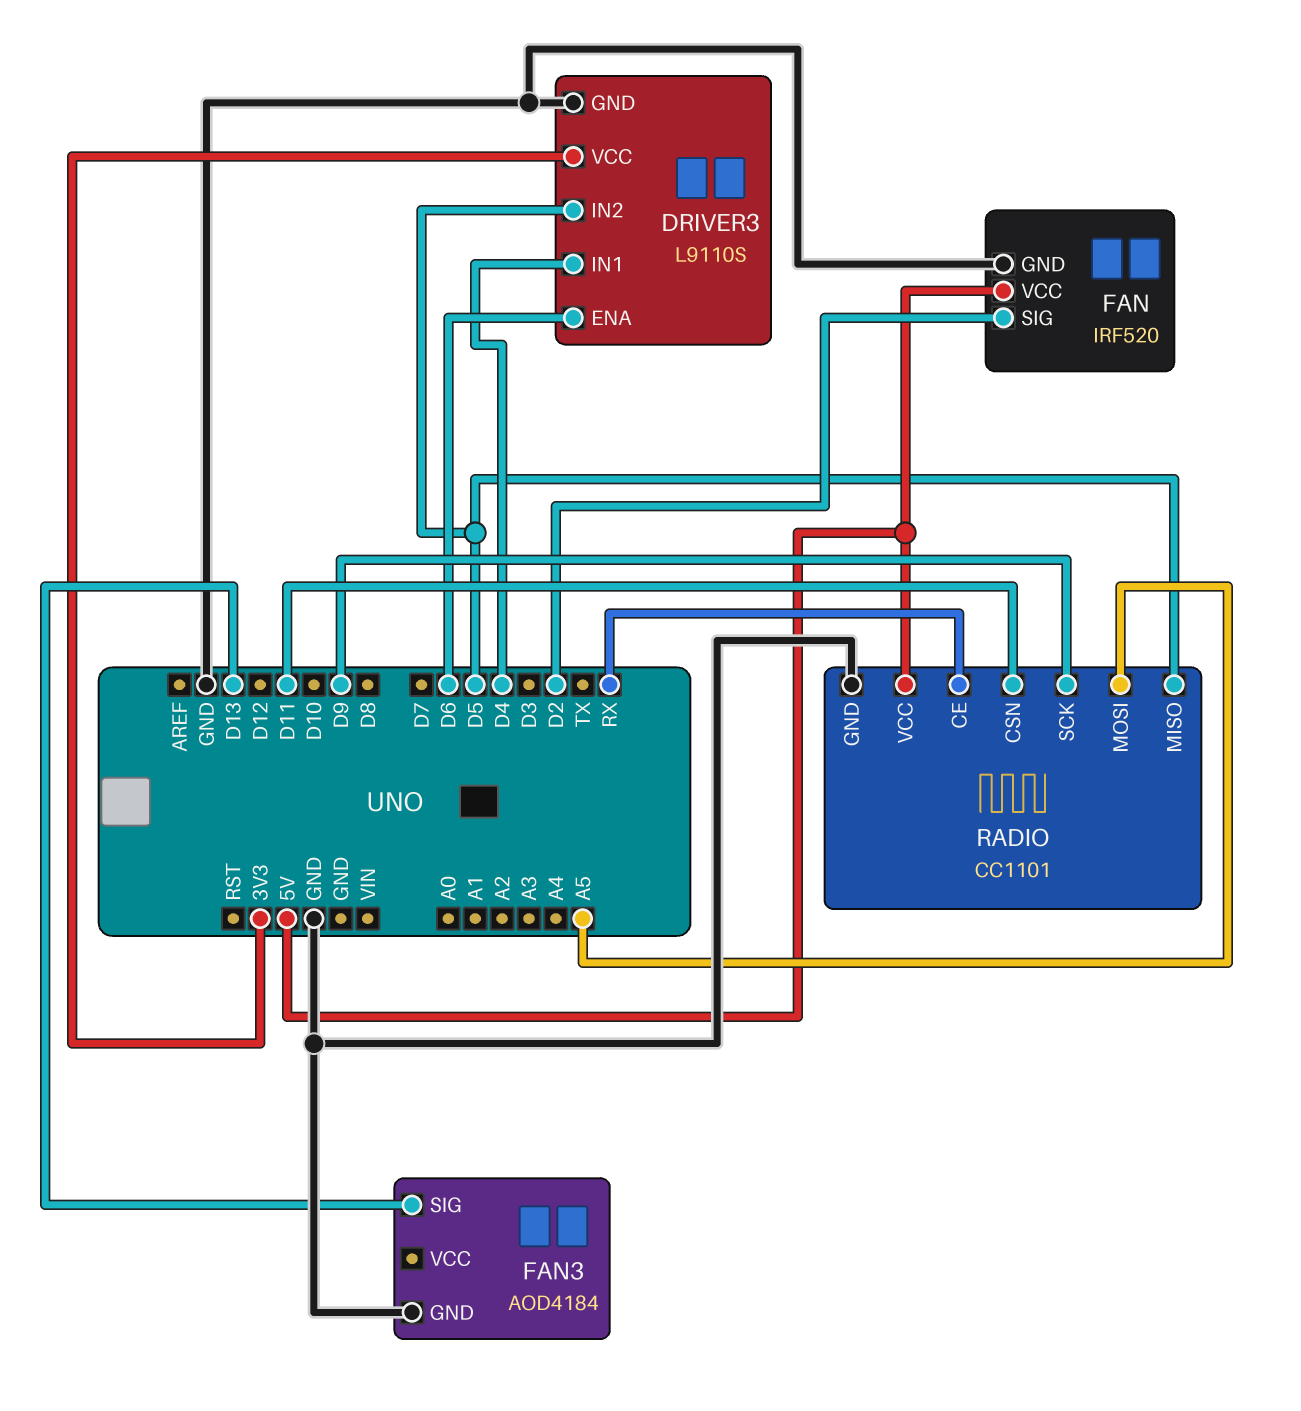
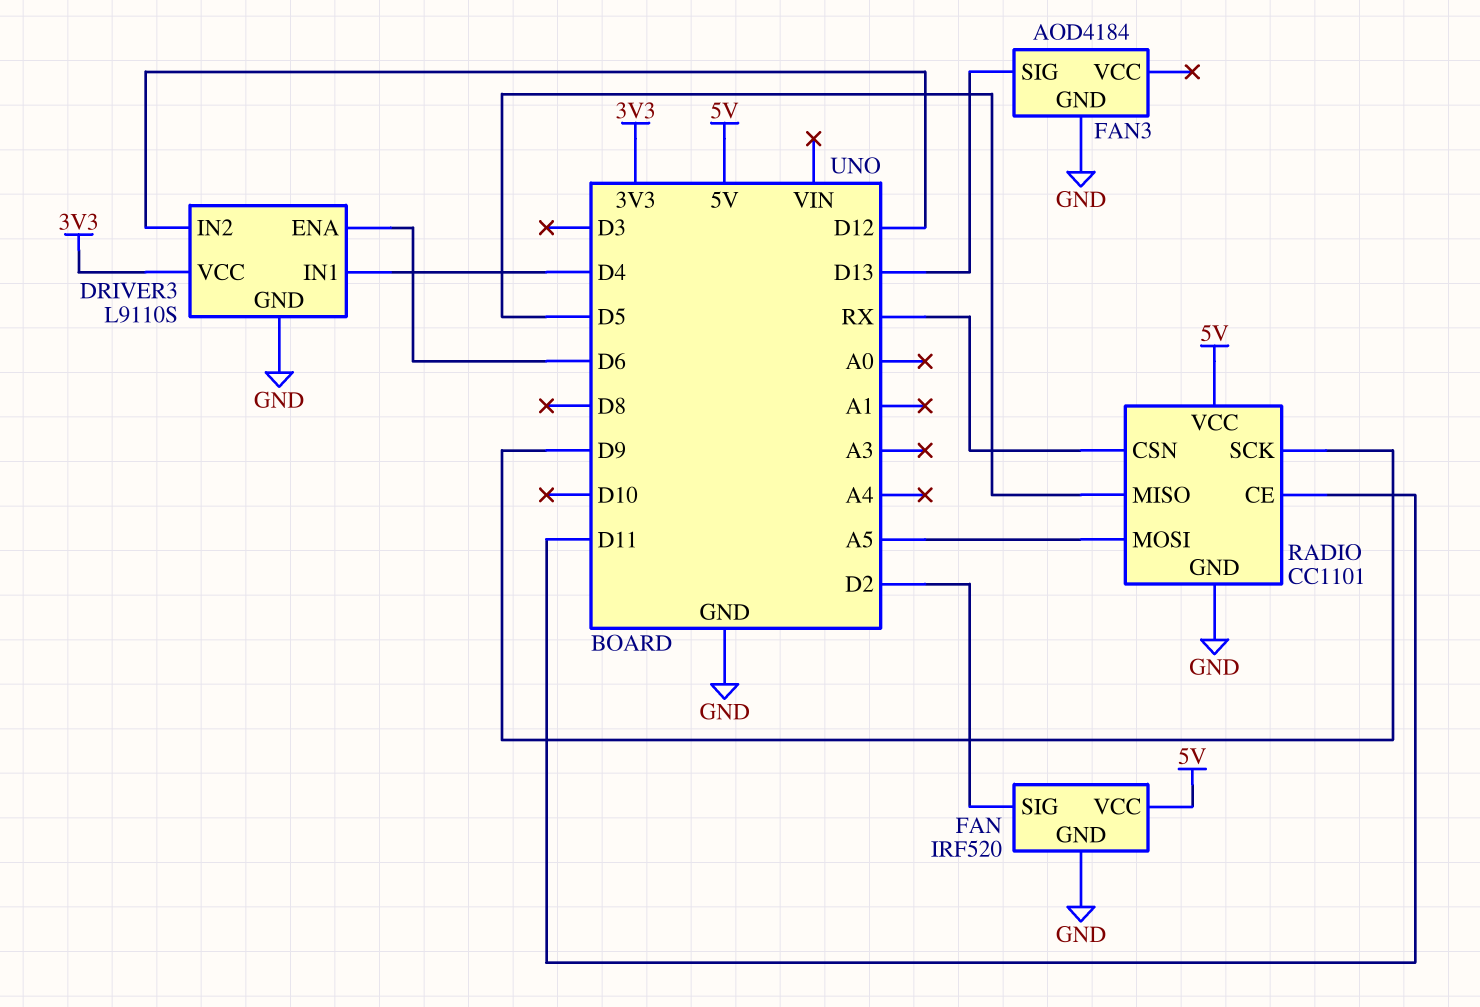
DRIVER3 pin IN2: D5 -> D12
RADIO pin CE: RX -> D11
RADIO pin CSN: D11 -> RX

